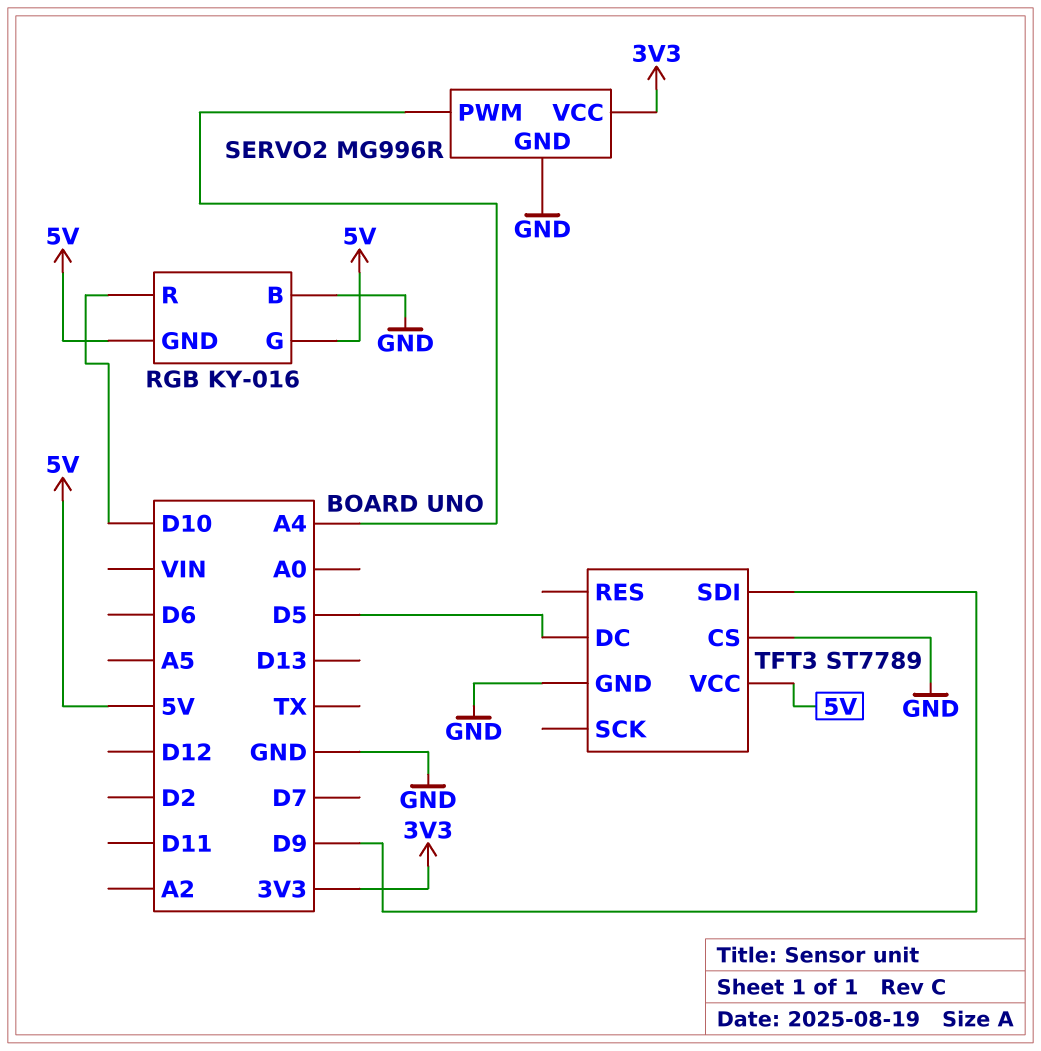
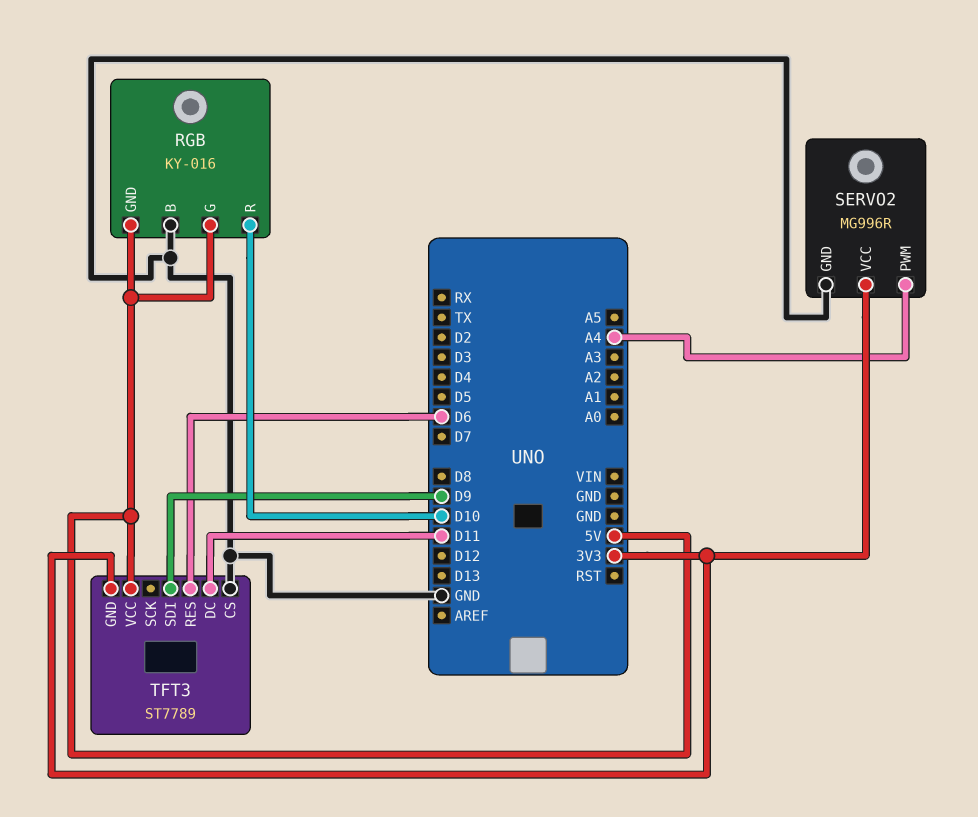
TFT3 pin DC: D5 -> D11
TFT3 pin GND: GND -> 3V3
TFT3 pin RES: none -> D6

